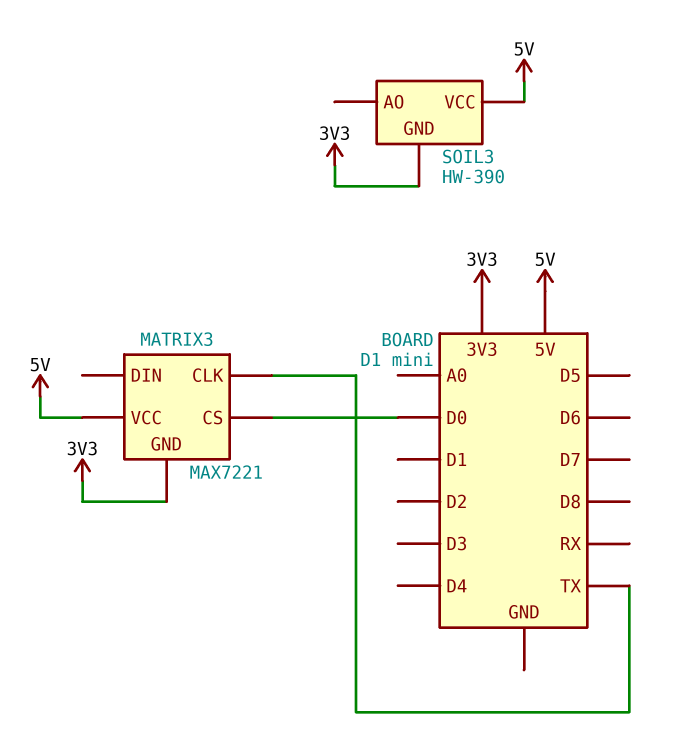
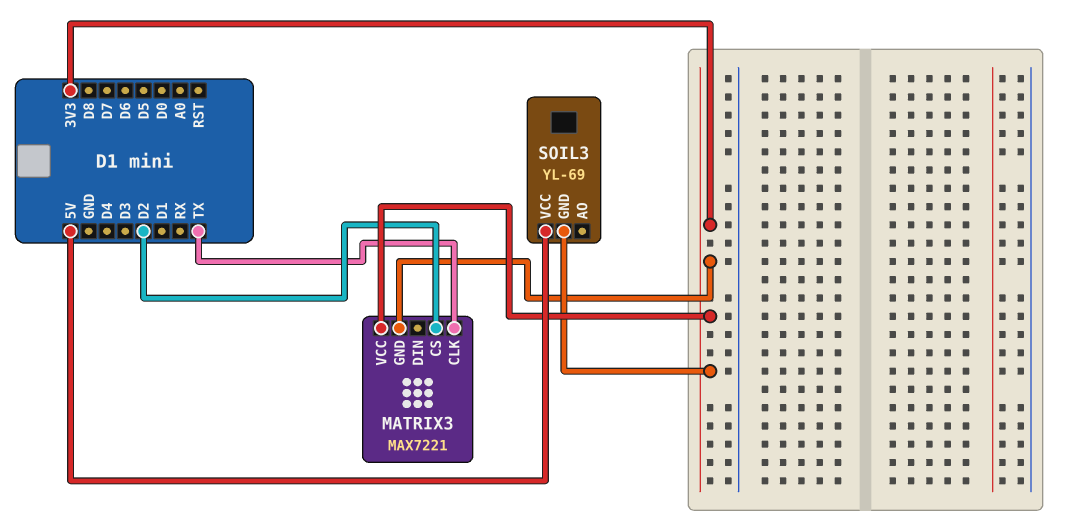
MATRIX3 pin CS: D0 -> D2
MATRIX3 pin VCC: 5V -> 3V3
SOIL3: HW-390 -> YL-69

